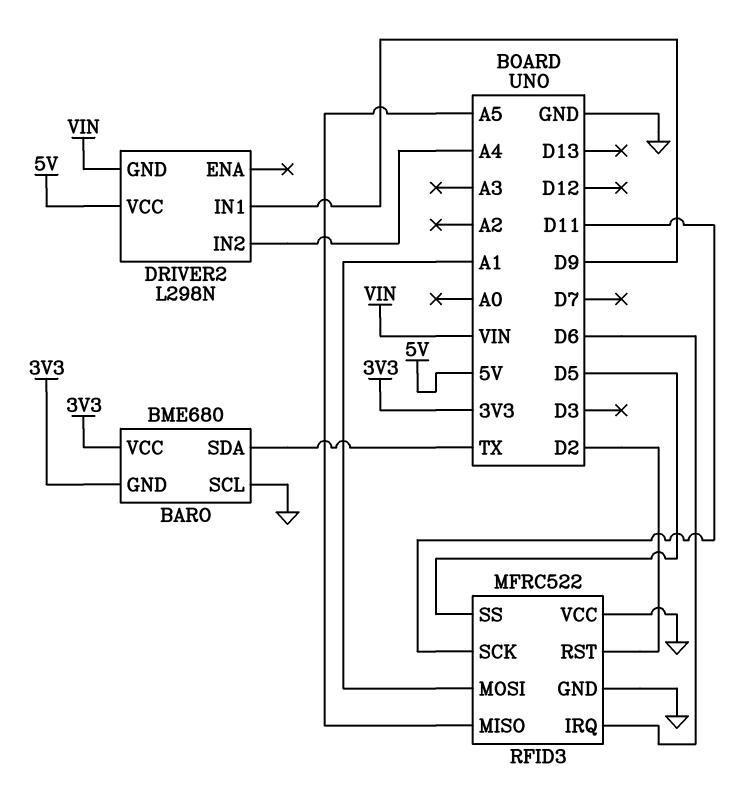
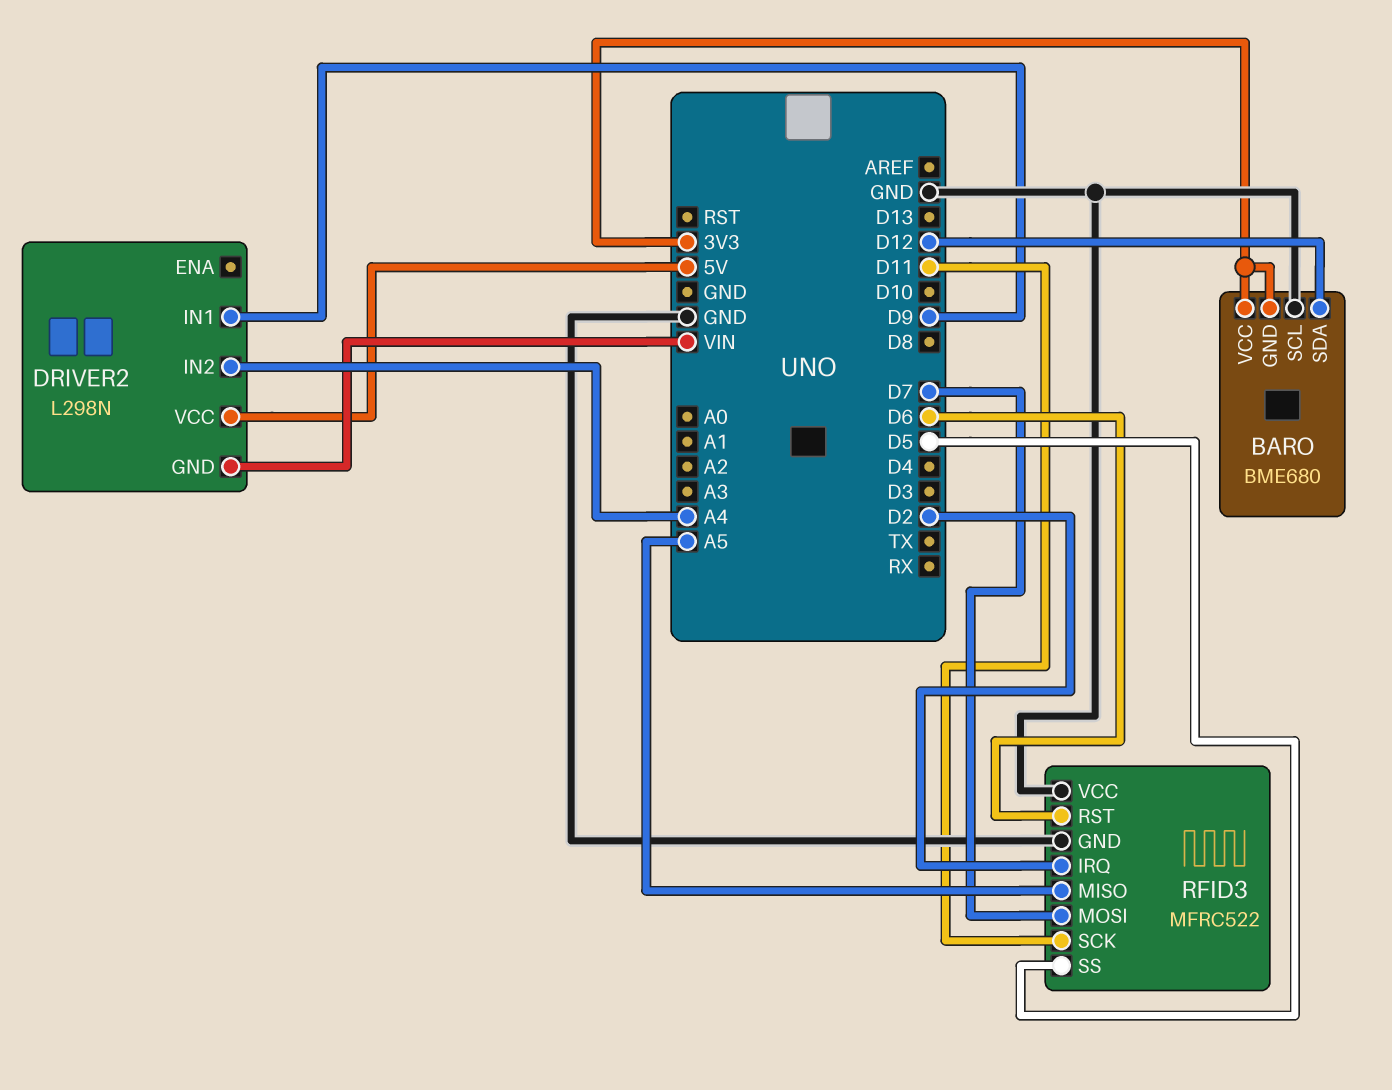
BARO pin SDA: TX -> D12
RFID3 pin IRQ: D6 -> D2
RFID3 pin MOSI: A1 -> D7
RFID3 pin RST: D2 -> D6

